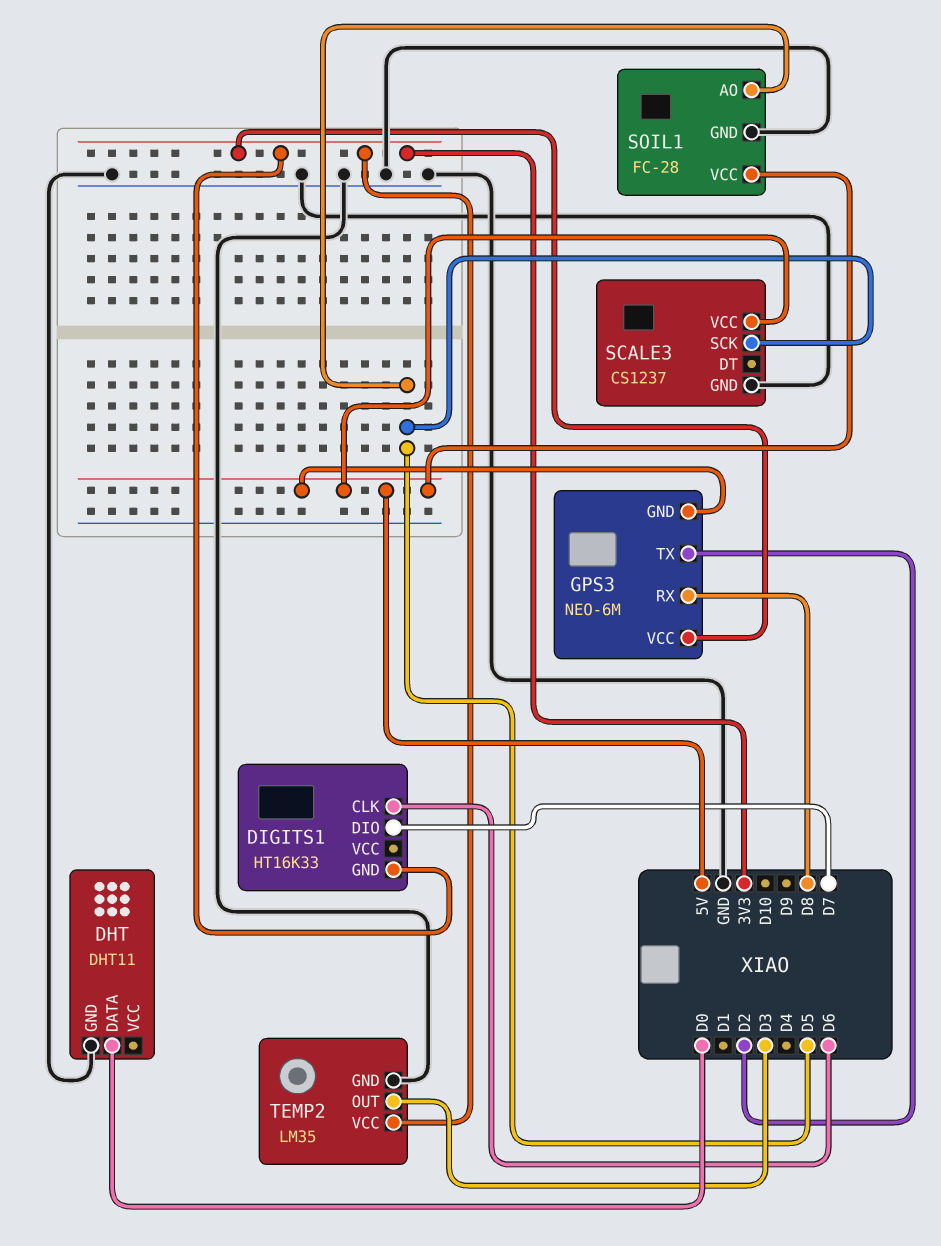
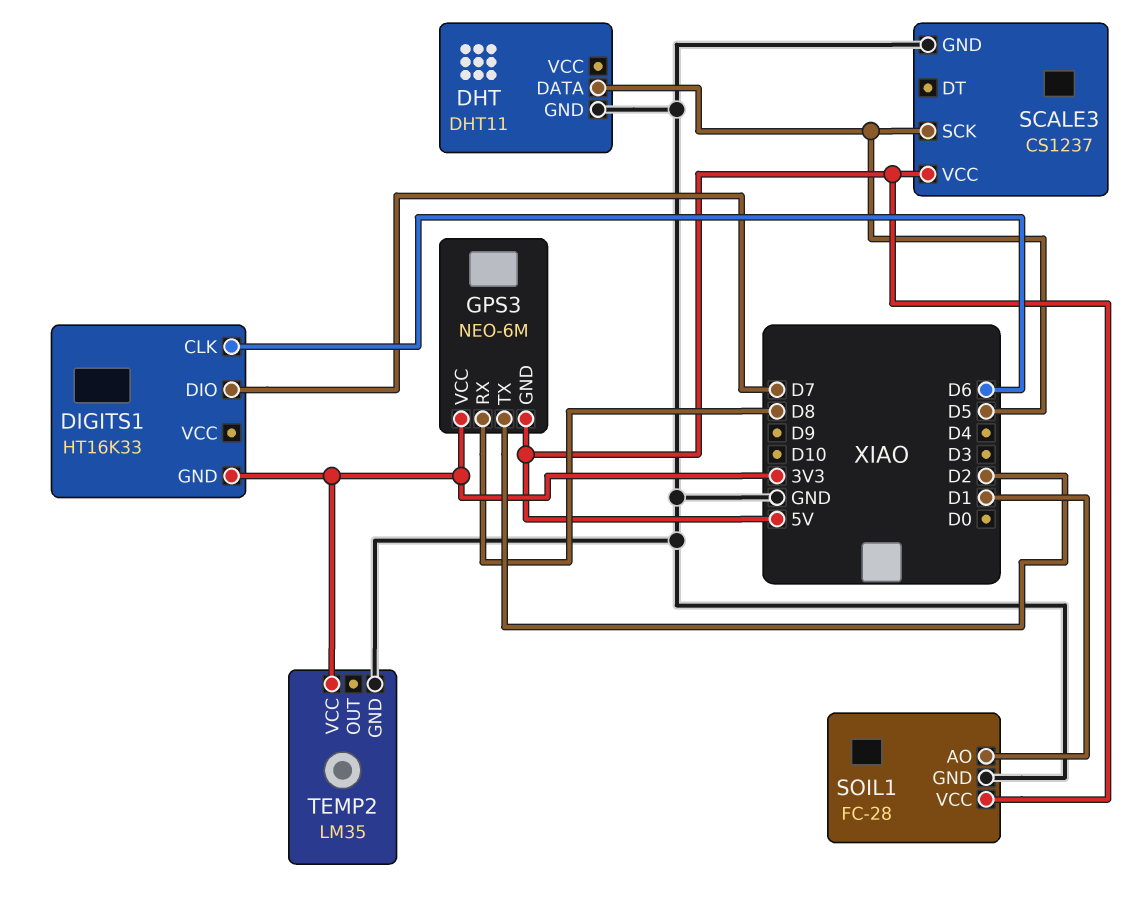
DHT pin DATA: D0 -> D5
SOIL1 pin AO: D5 -> D1
TEMP2 pin OUT: D3 -> none

